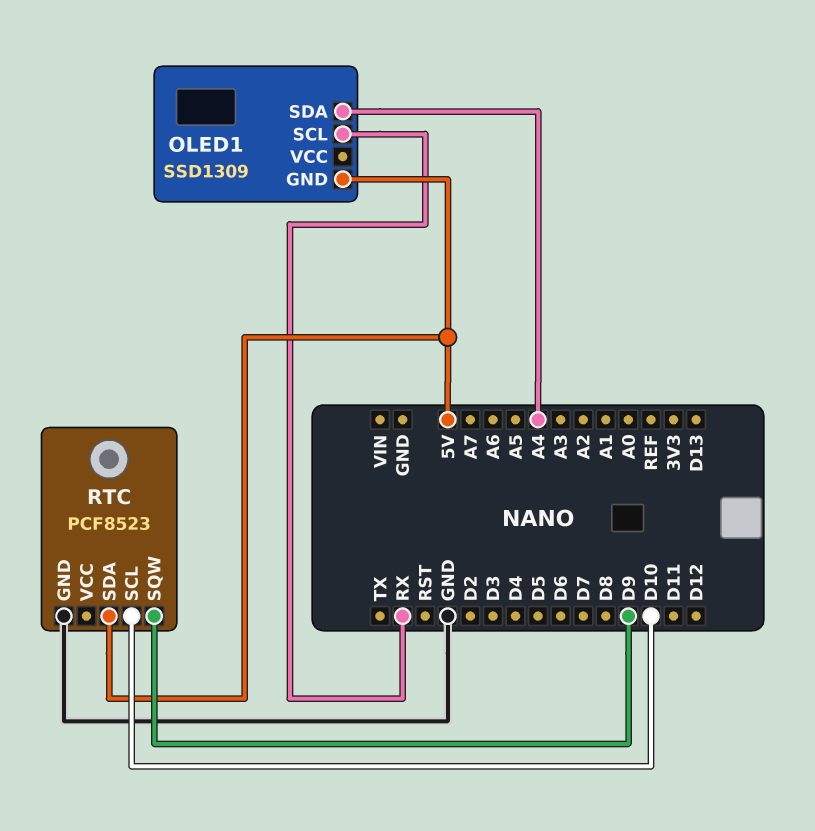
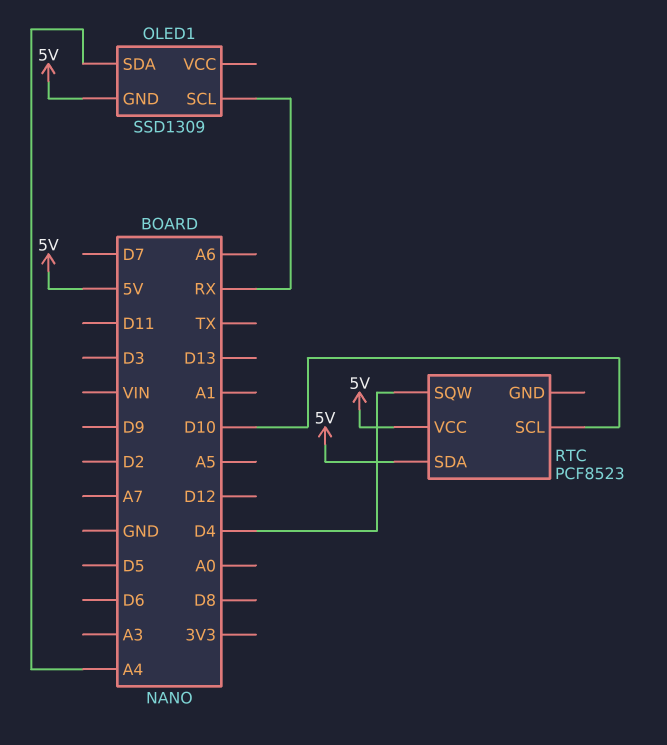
RTC pin GND: GND -> none
RTC pin SQW: D9 -> D4
RTC pin VCC: none -> 5V

